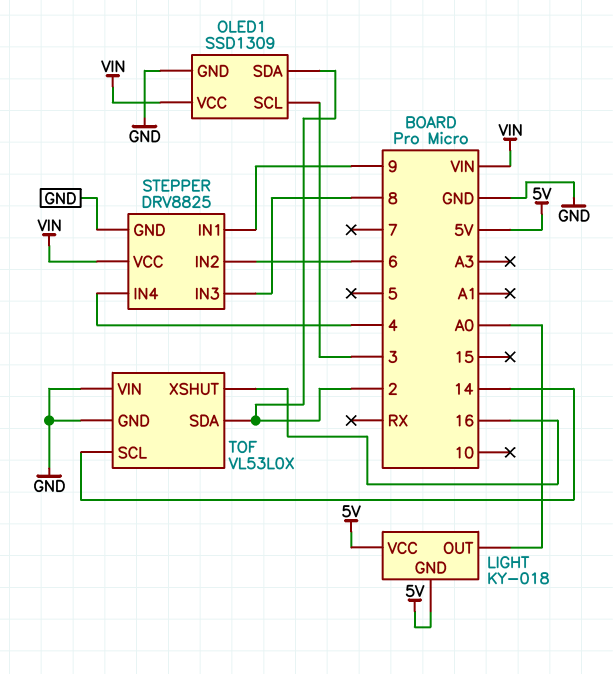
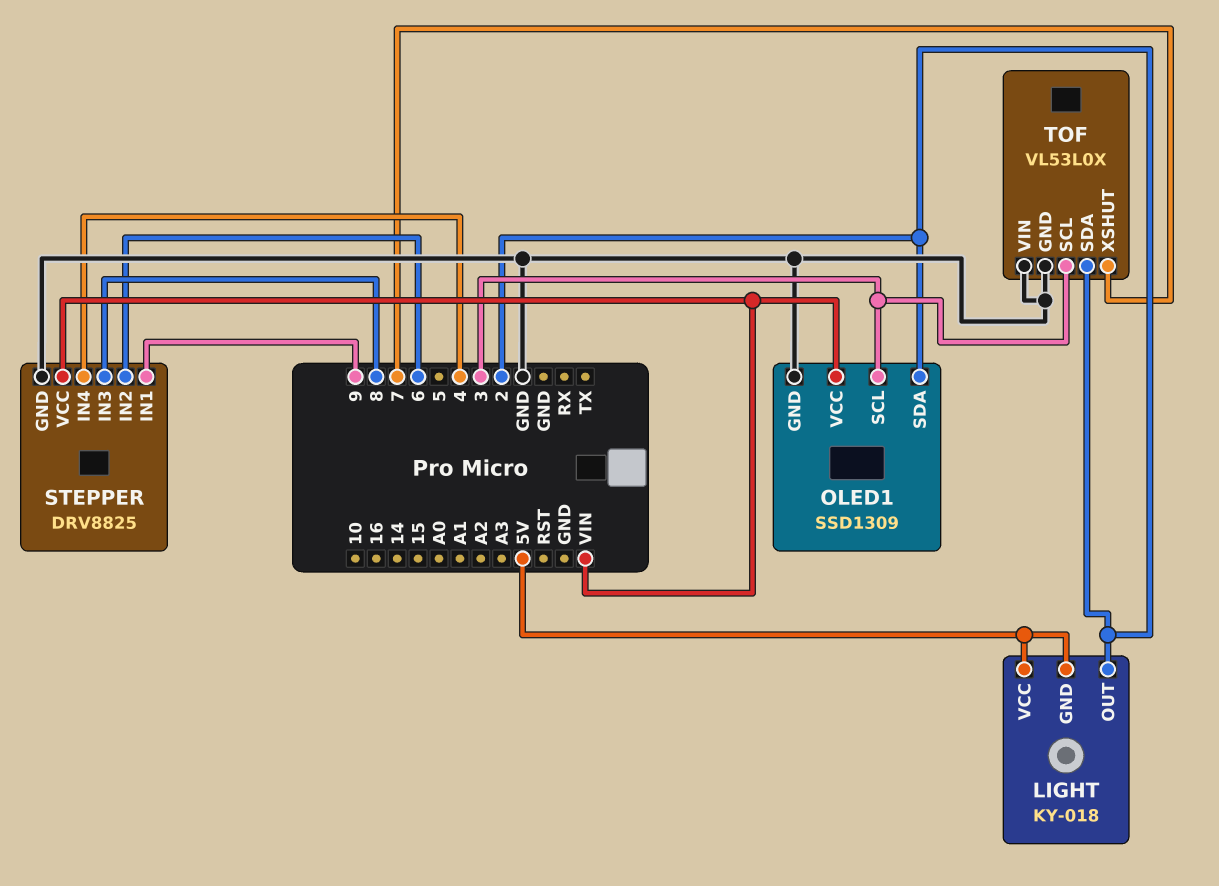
LIGHT pin OUT: A0 -> 2
TOF pin SCL: 14 -> 3
TOF pin XSHUT: 16 -> 7

